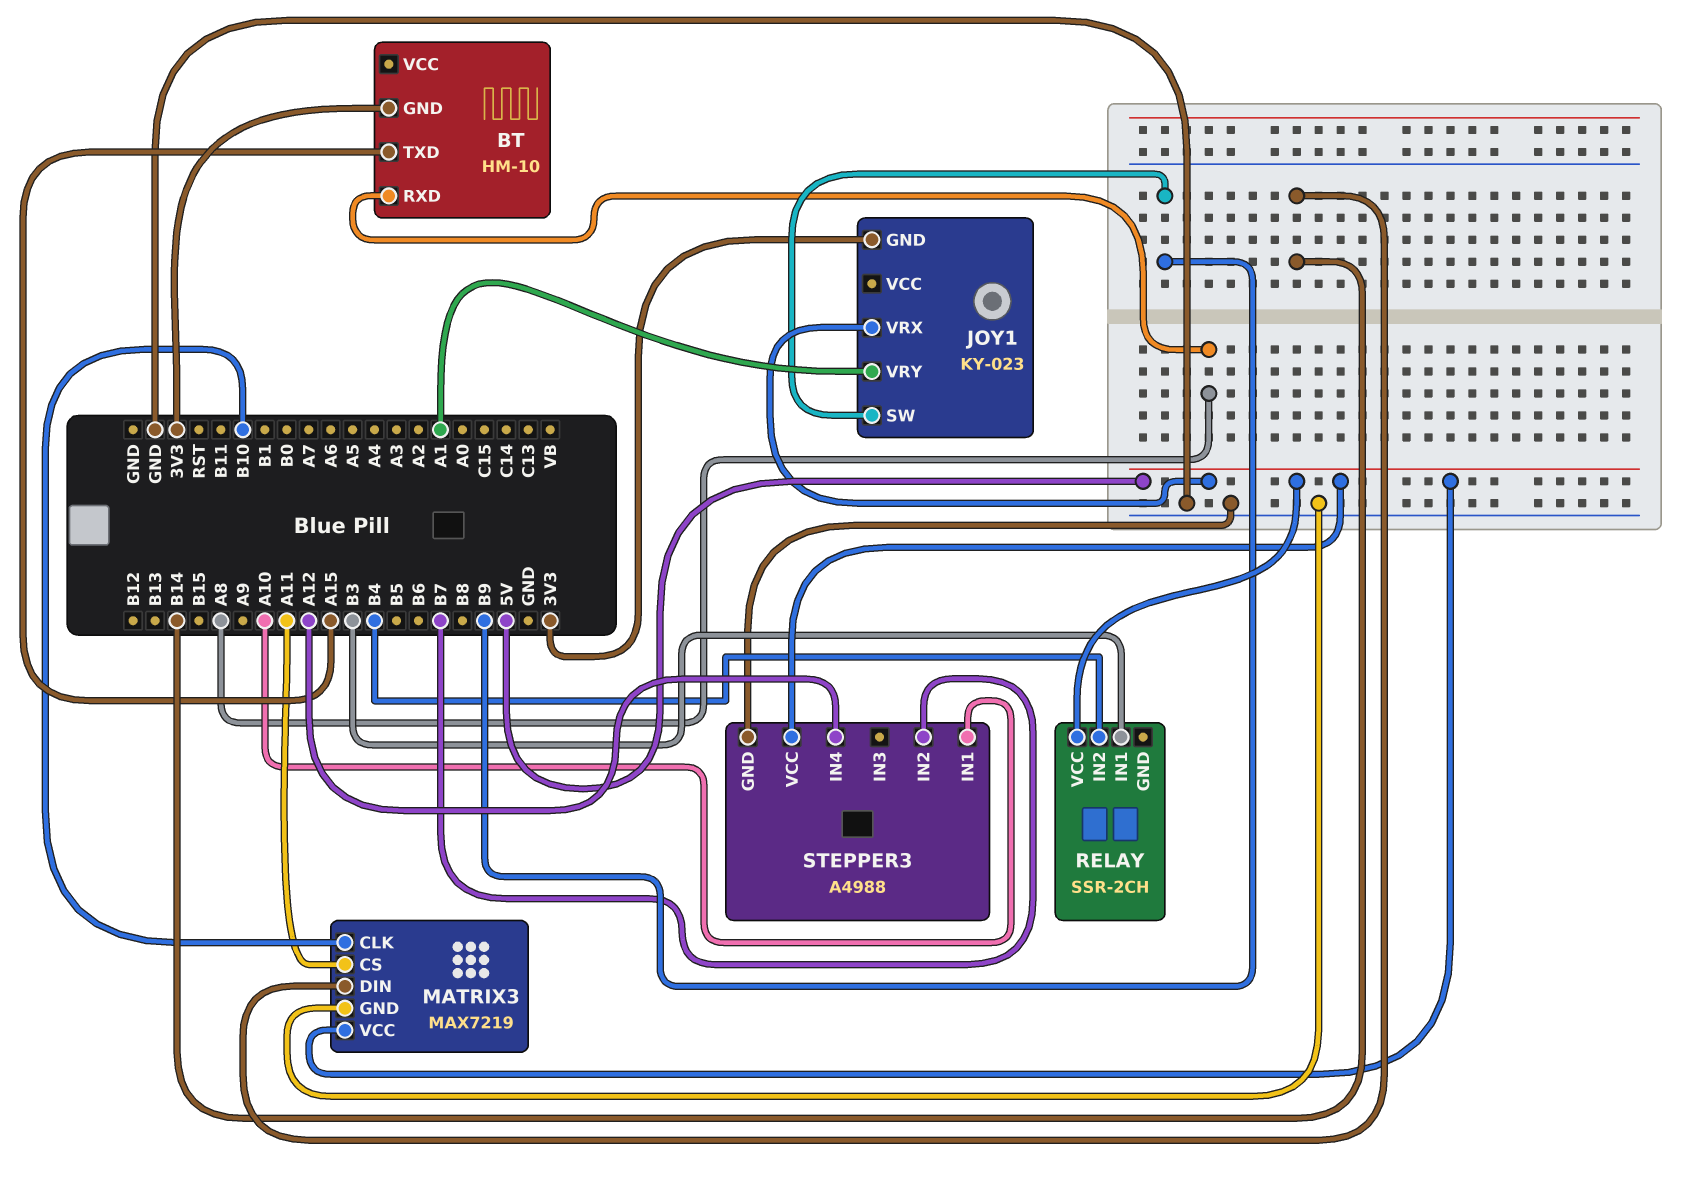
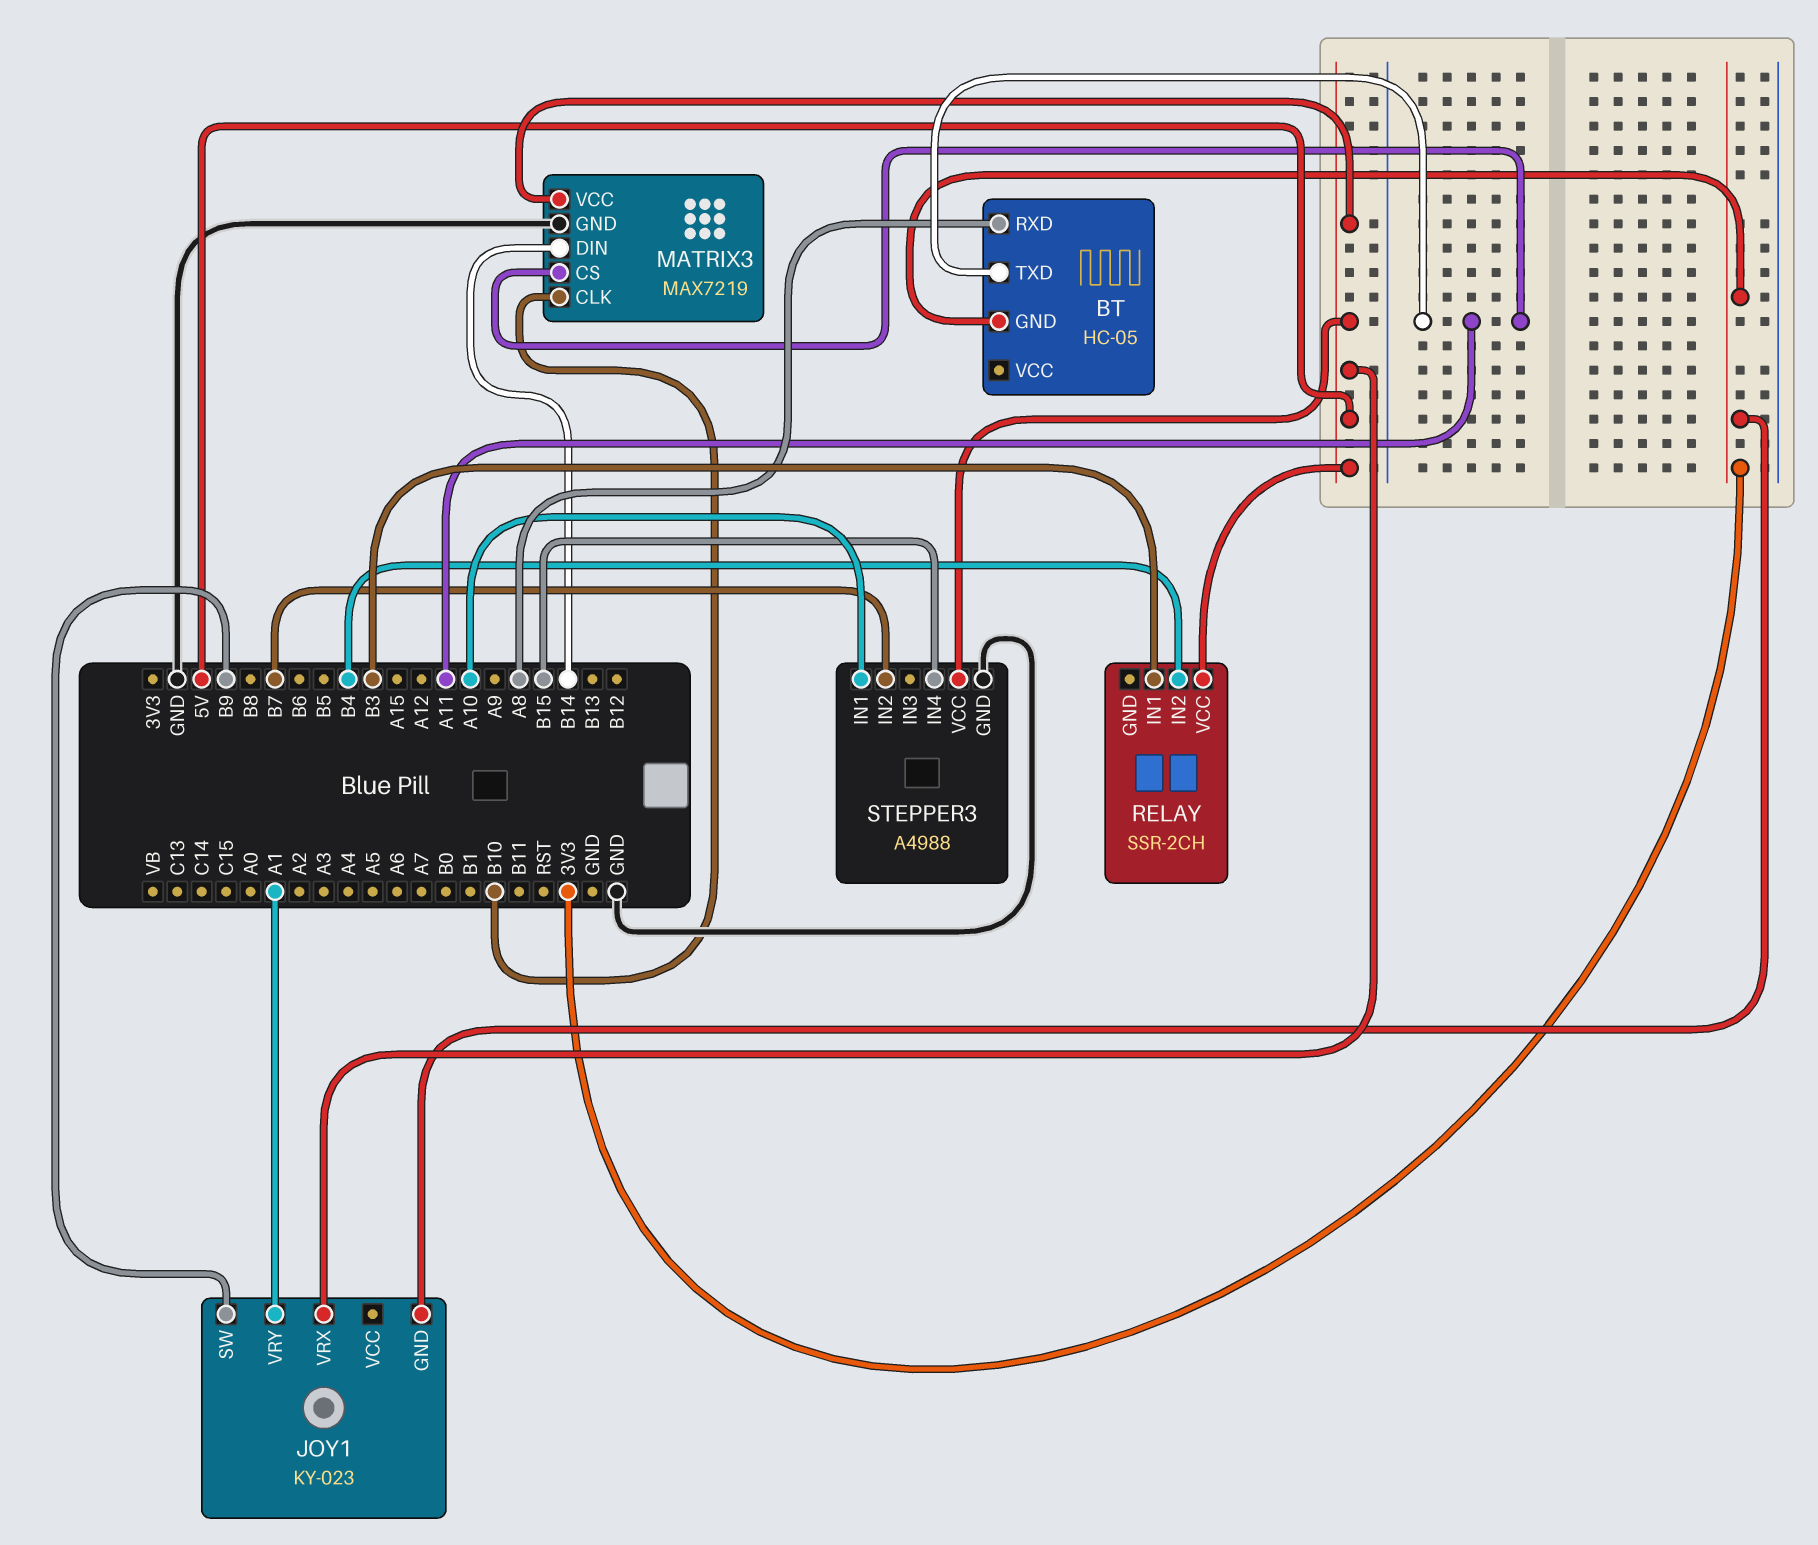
BT: HM-10 -> HC-05
BT pin TXD: A15 -> A11
STEPPER3 pin IN4: A12 -> B15

